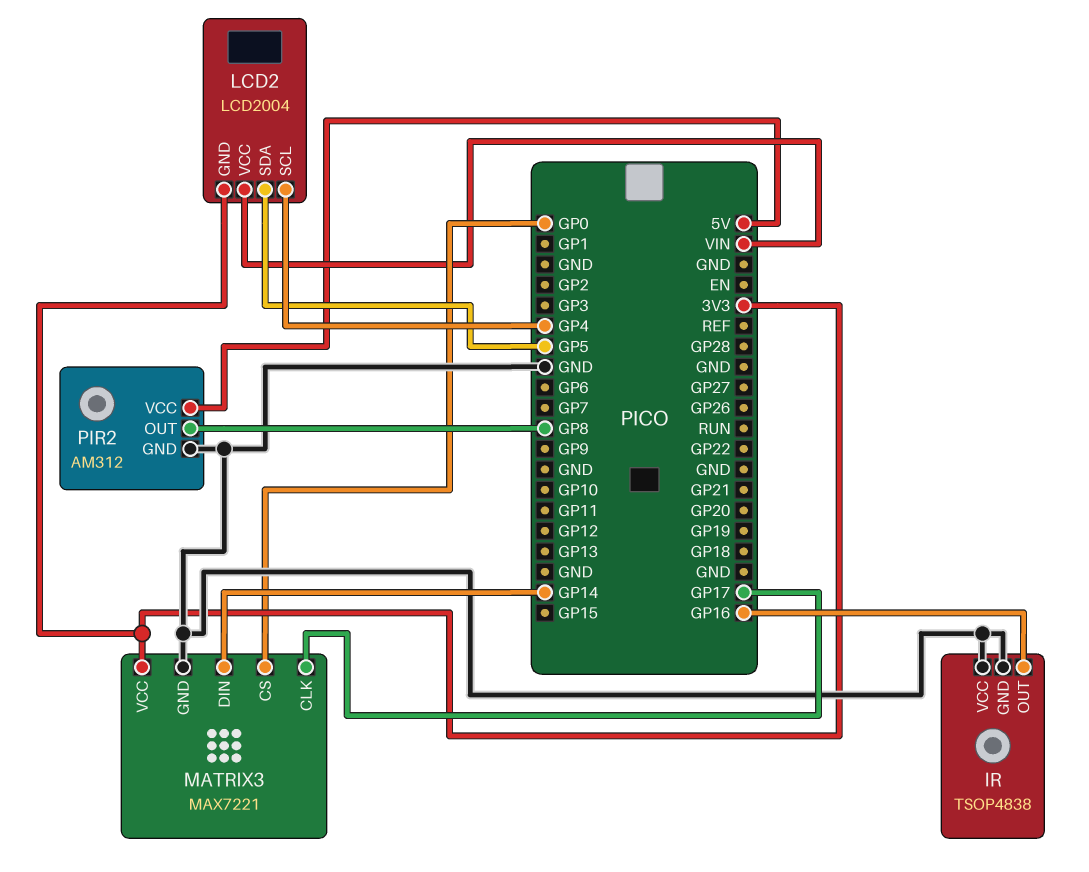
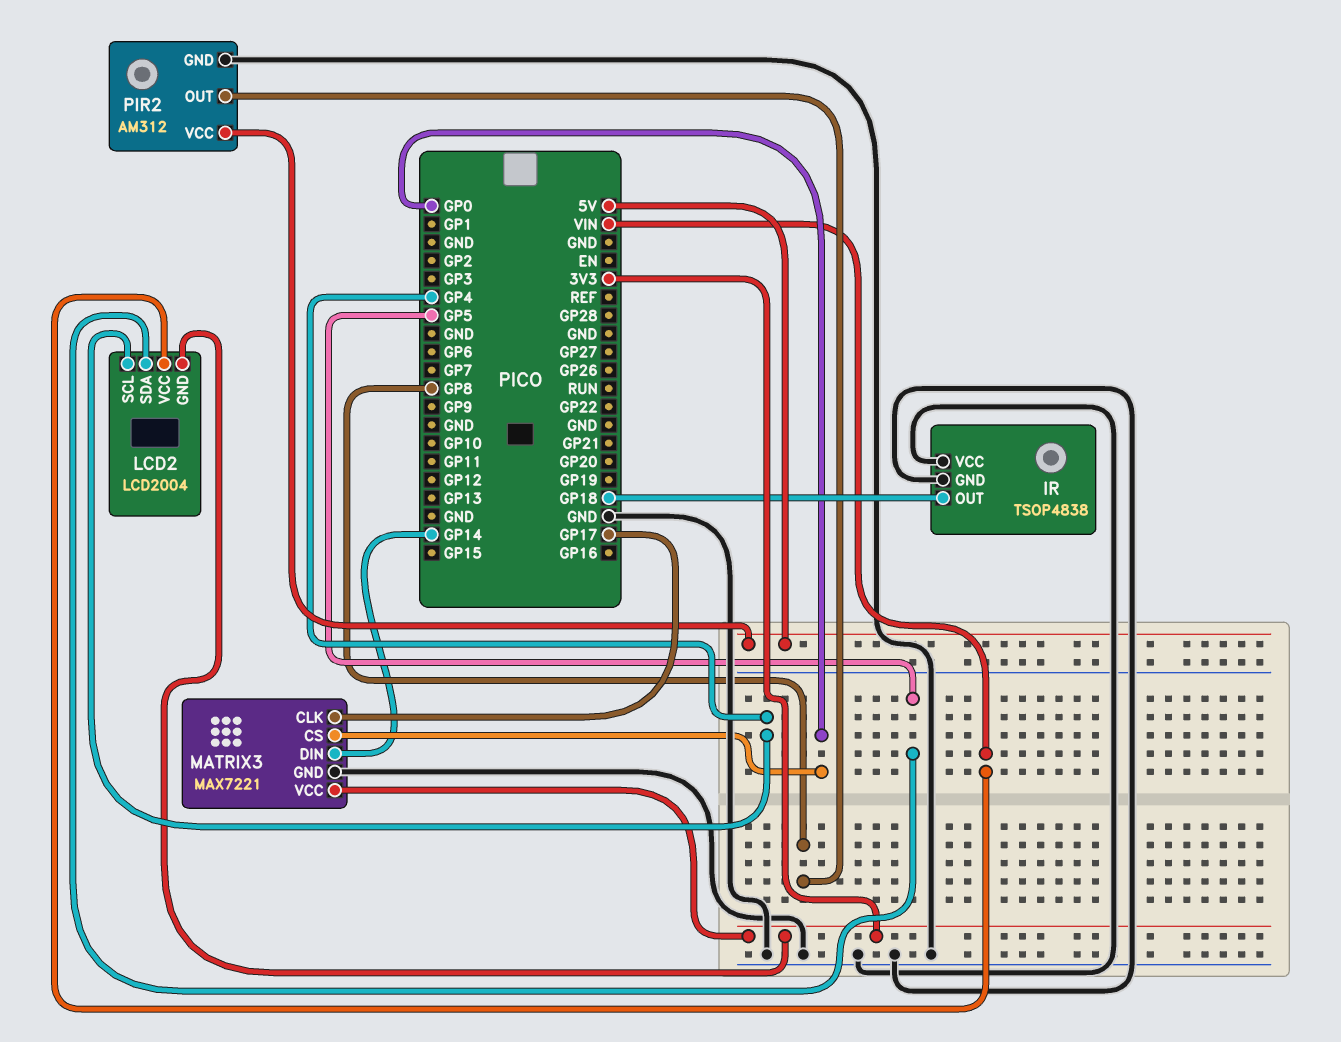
IR pin OUT: GP16 -> GP18

